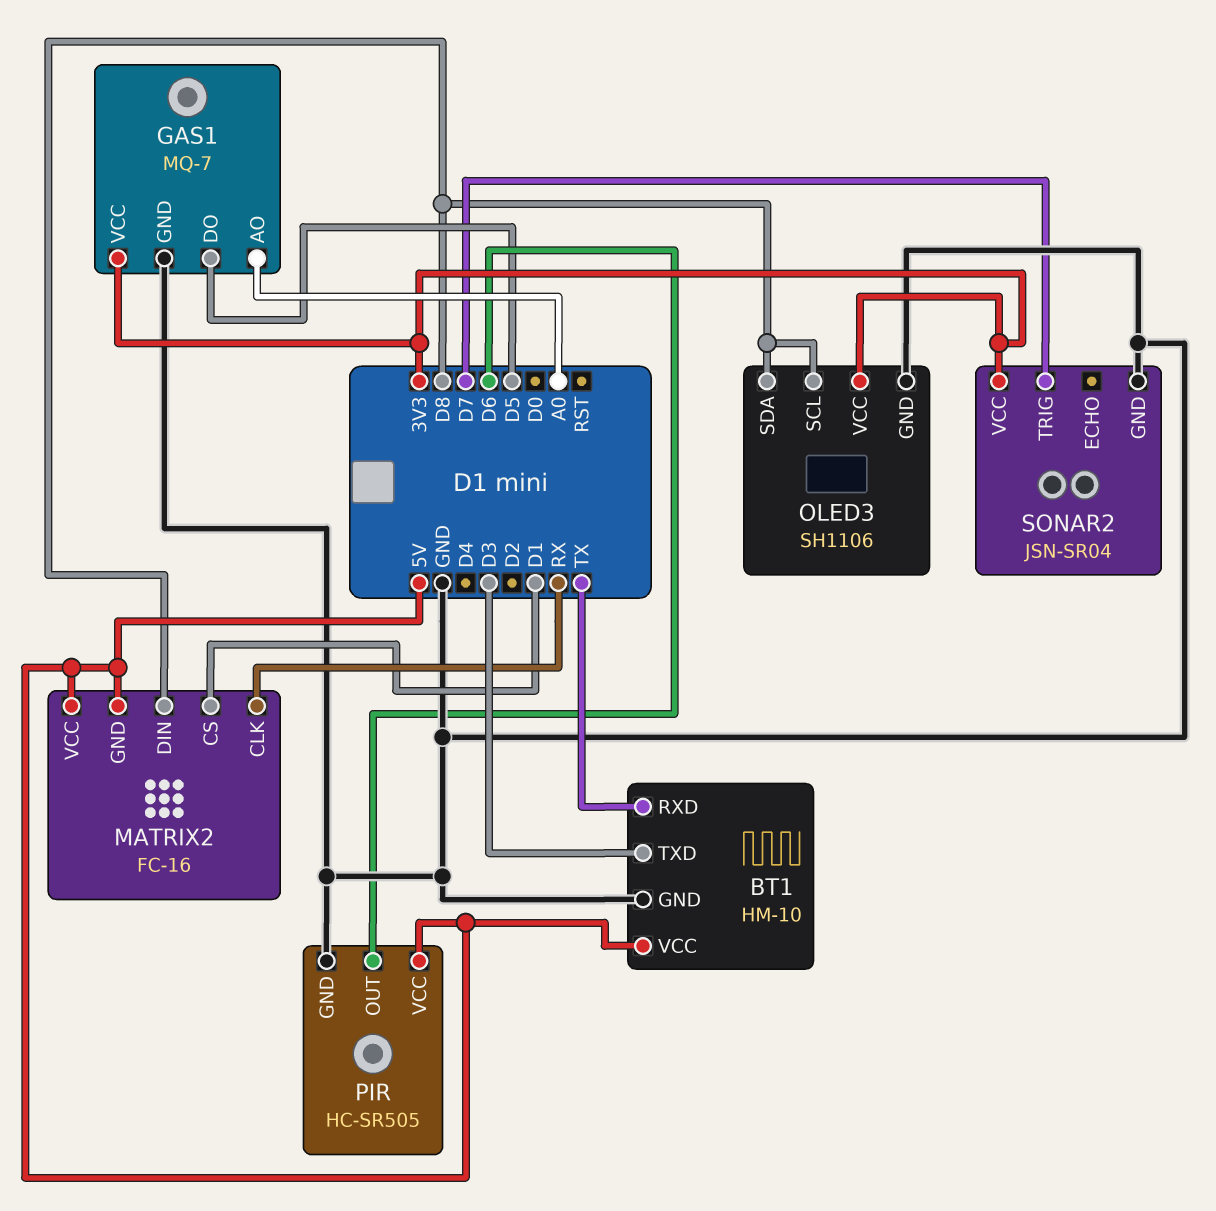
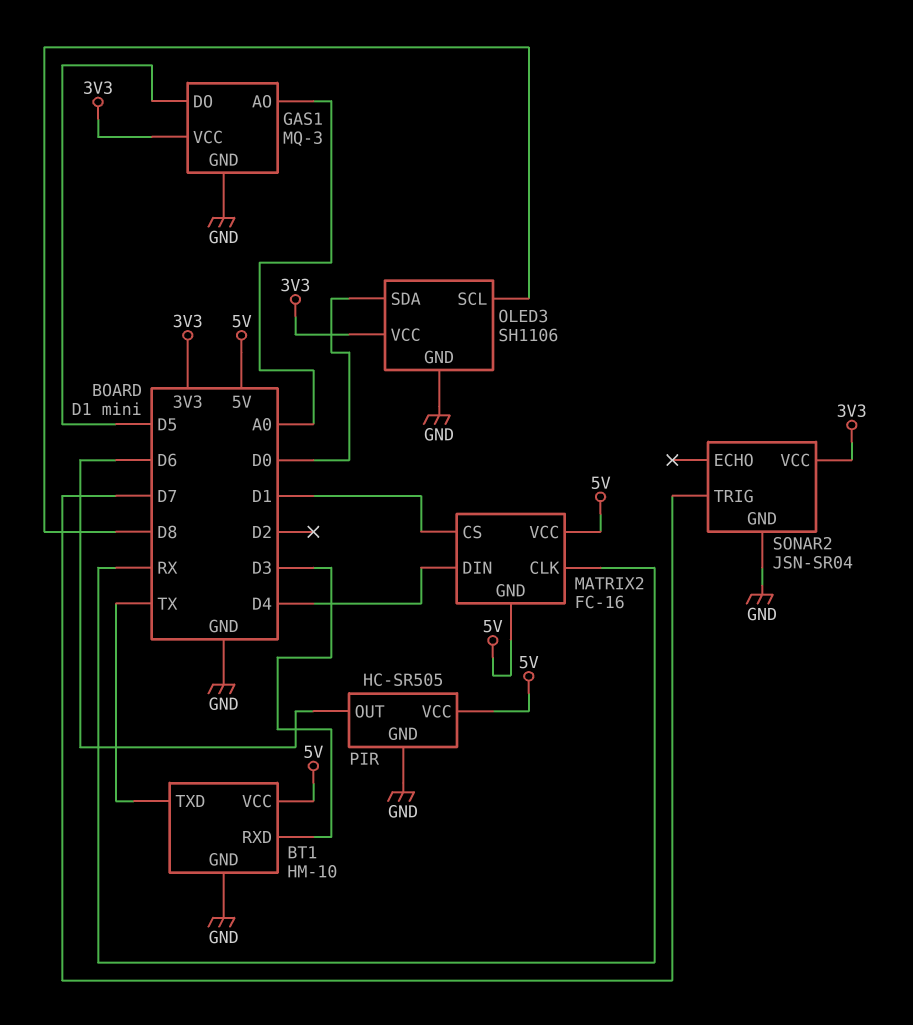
BT1 pin RXD: TX -> D3
BT1 pin TXD: D3 -> TX
GAS1: MQ-7 -> MQ-3
MATRIX2 pin DIN: D8 -> D4
OLED3 pin SDA: D8 -> D0

